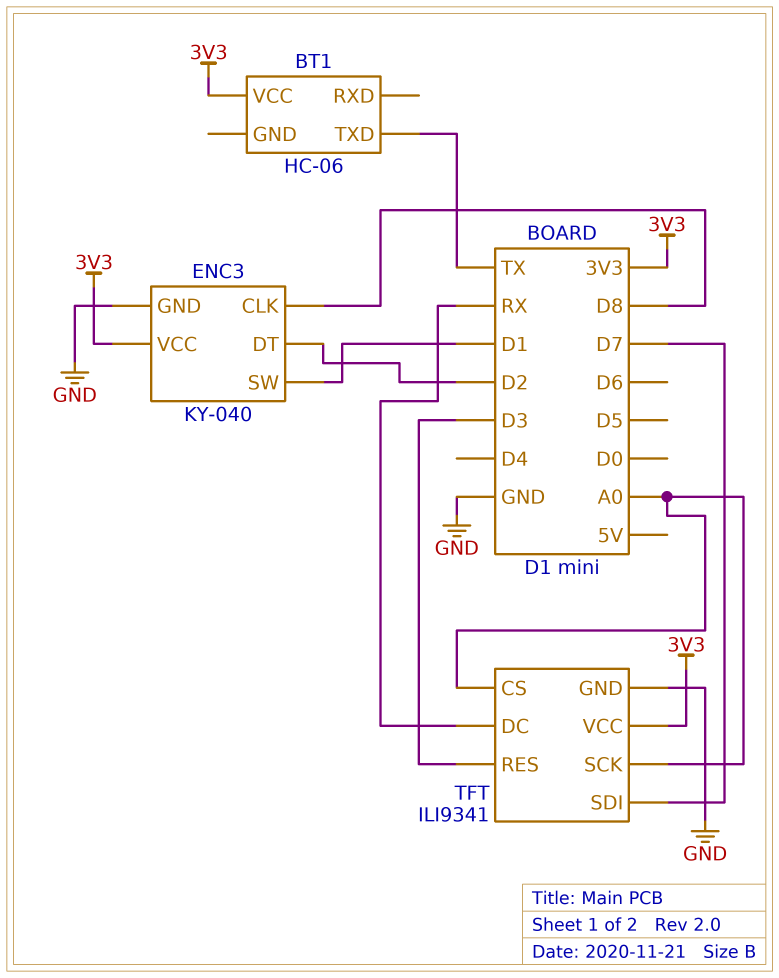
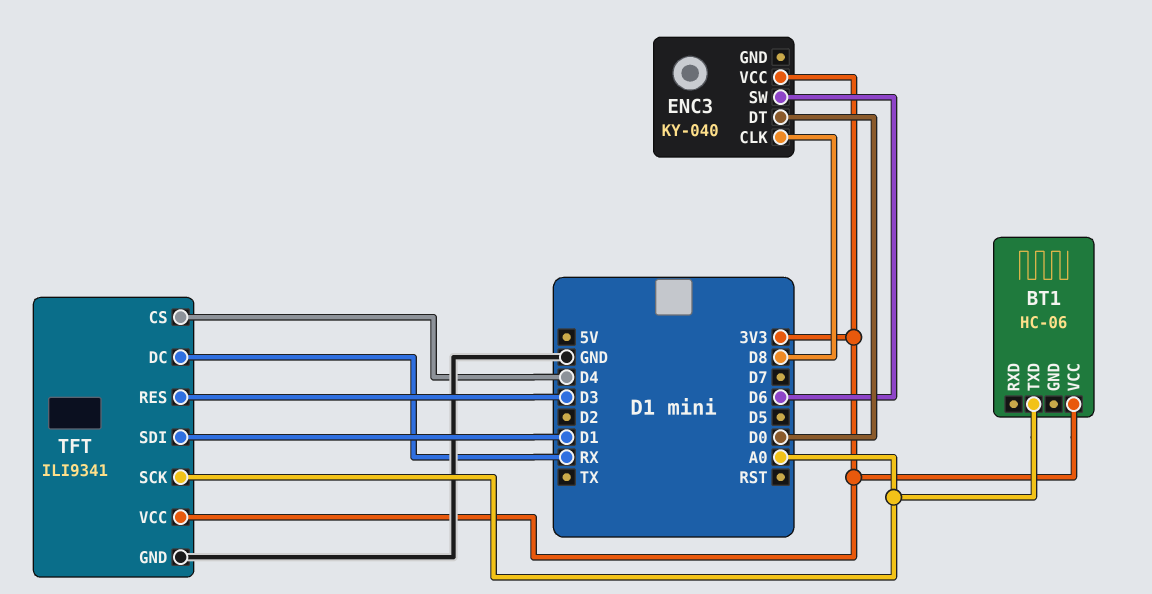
BT1 pin TXD: TX -> A0
ENC3 pin DT: D2 -> D0
ENC3 pin GND: GND -> none
ENC3 pin SW: D1 -> D6
TFT pin CS: A0 -> D4
TFT pin SDI: D7 -> D1

